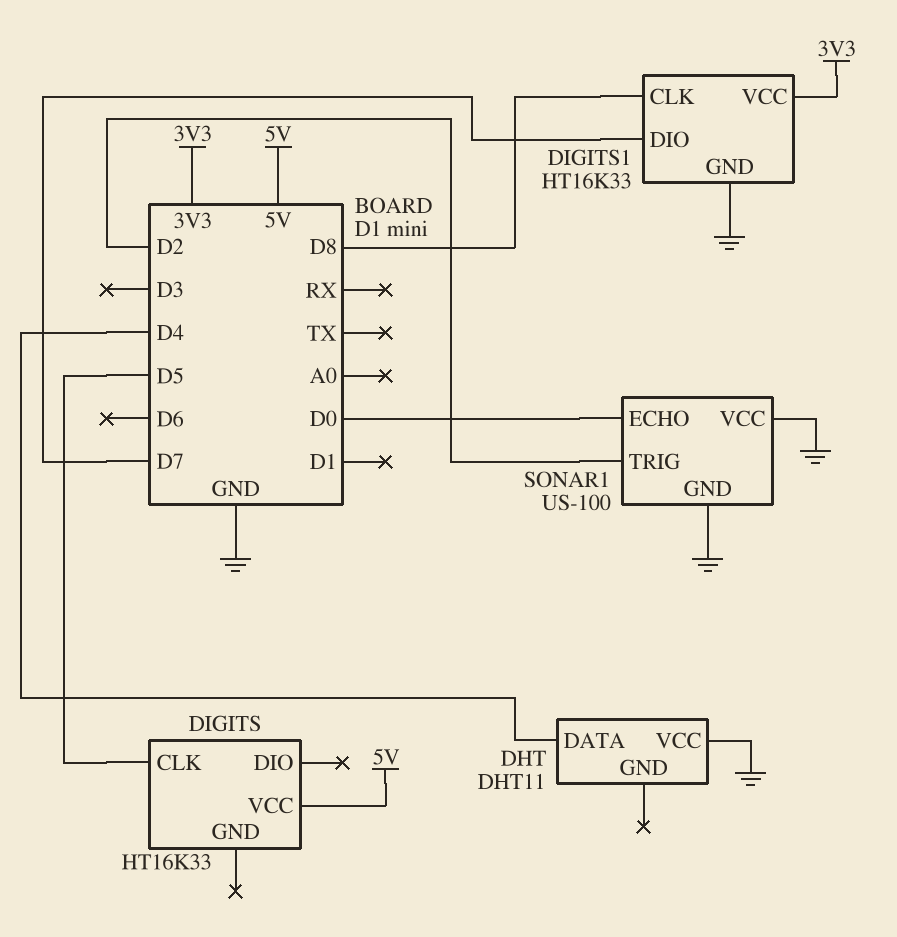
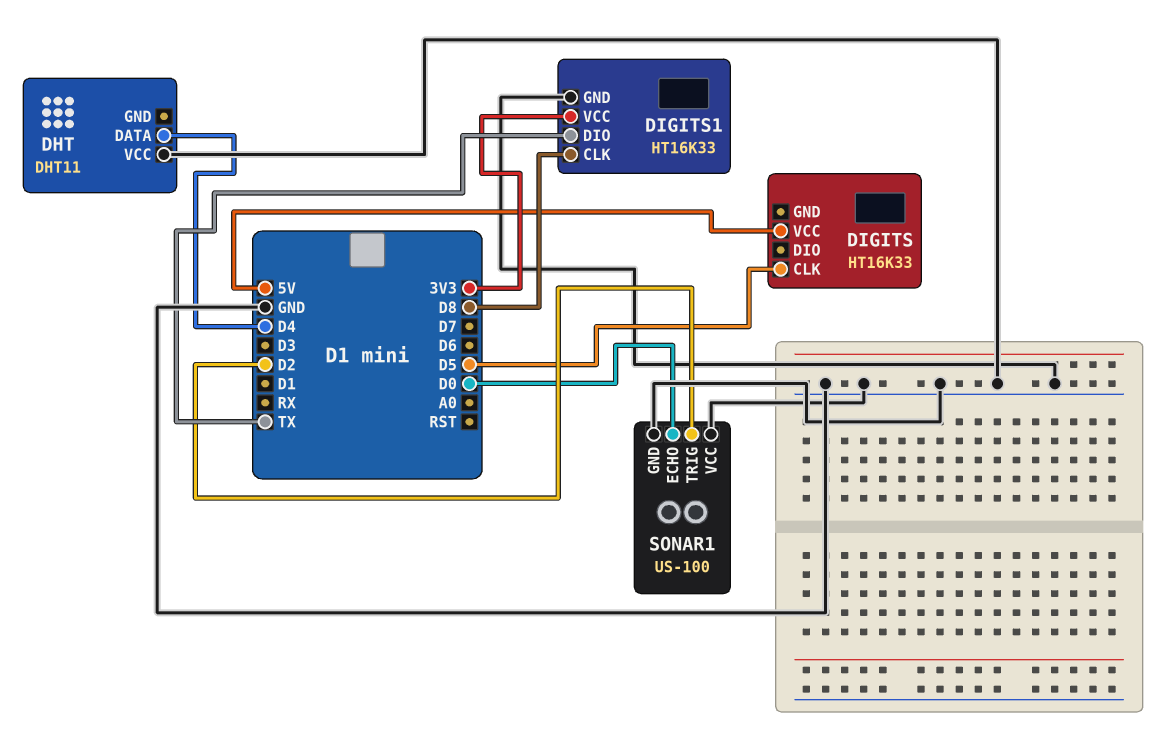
DIGITS1 pin DIO: D7 -> TX

